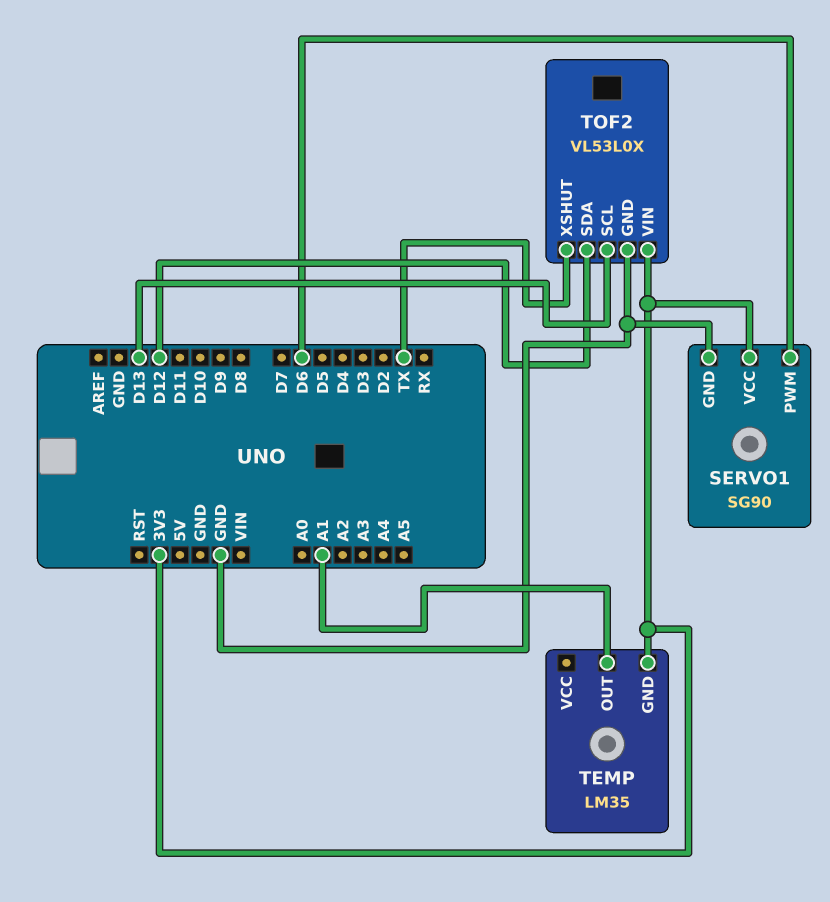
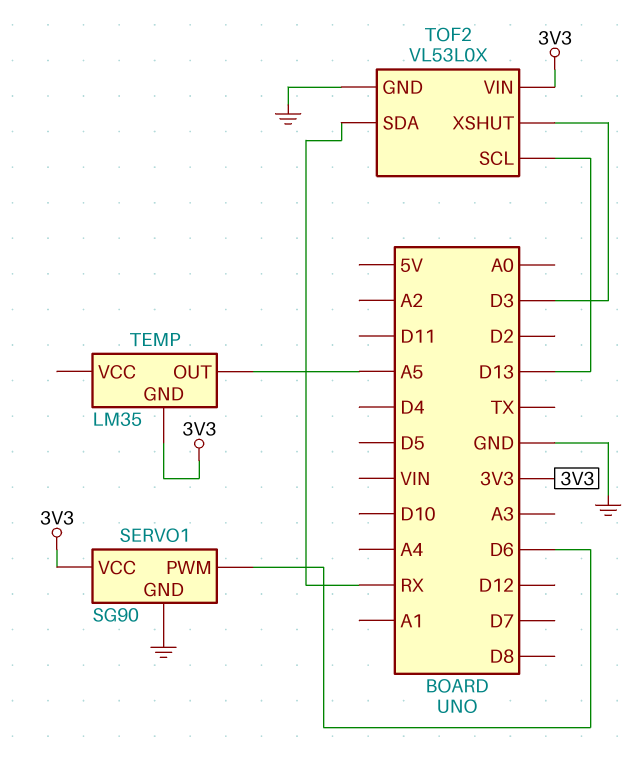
TEMP pin OUT: A1 -> A5
TOF2 pin SDA: D12 -> RX
TOF2 pin XSHUT: TX -> D3

